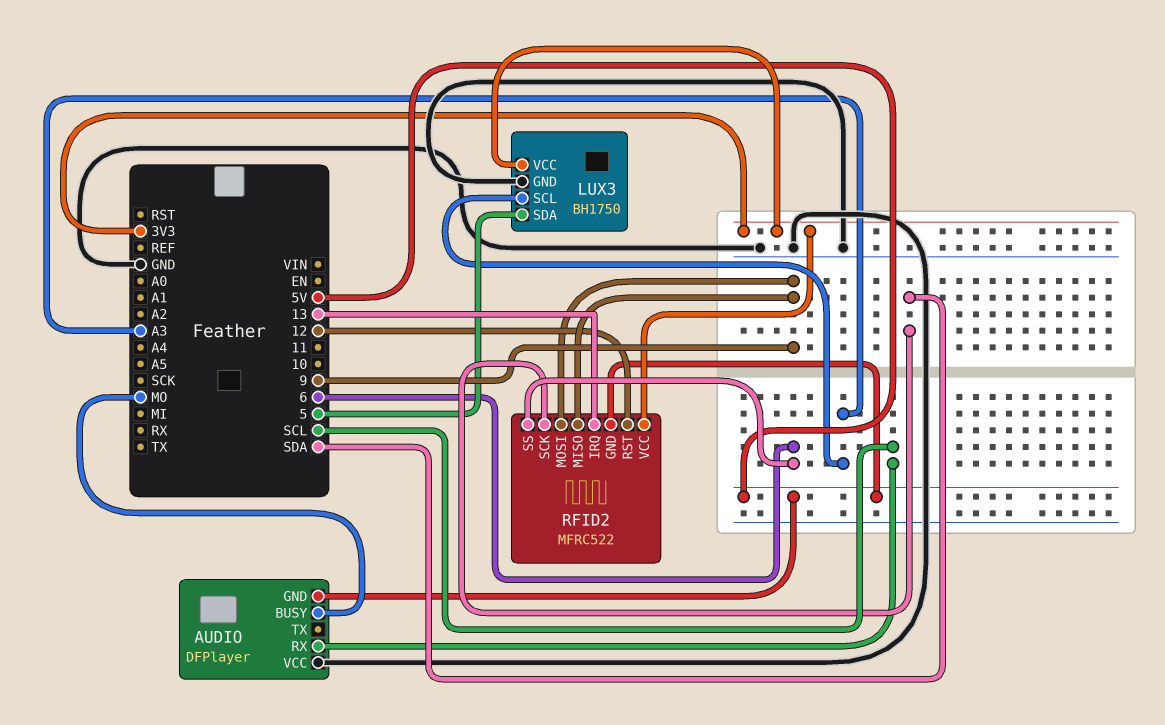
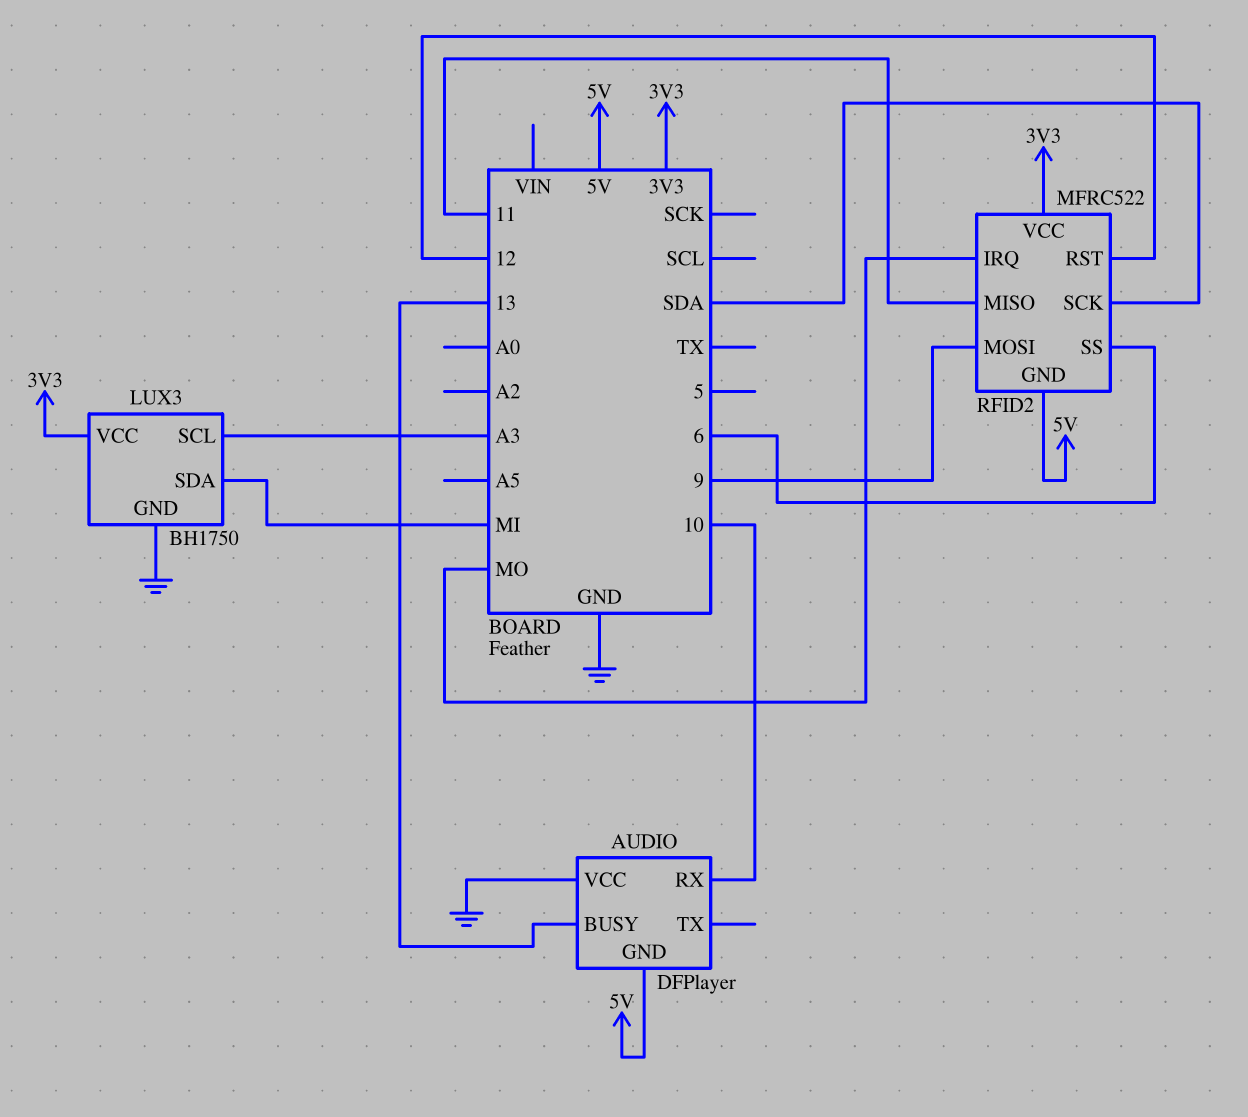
AUDIO pin BUSY: MO -> 13
AUDIO pin RX: SCL -> 10
LUX3 pin SDA: 5 -> MI
RFID2 pin IRQ: 13 -> MO
RFID2 pin MISO: 9 -> 11

